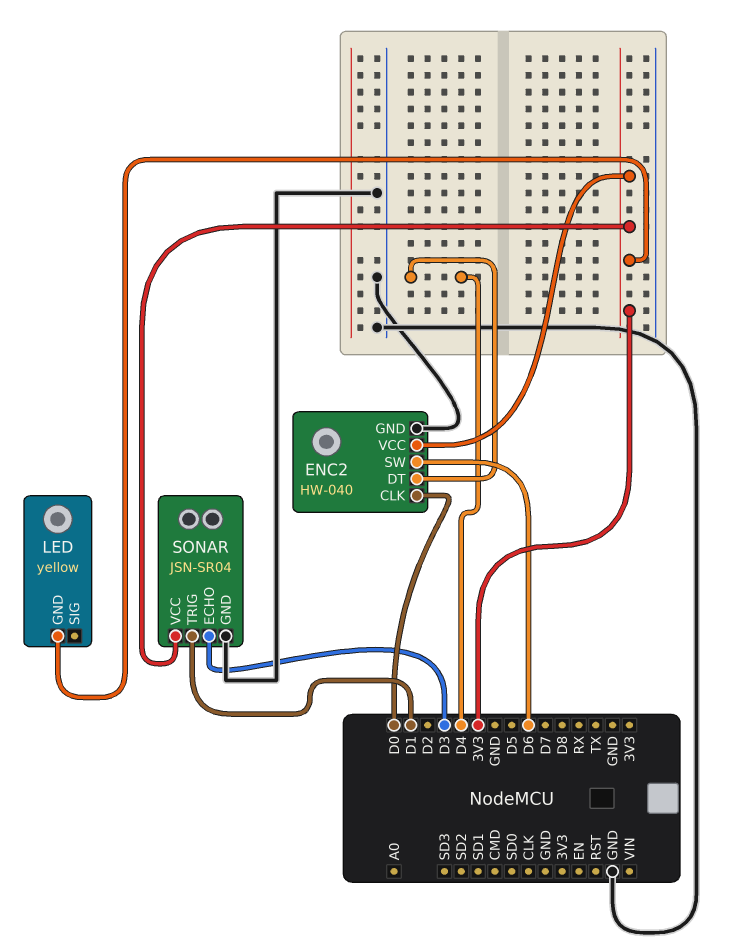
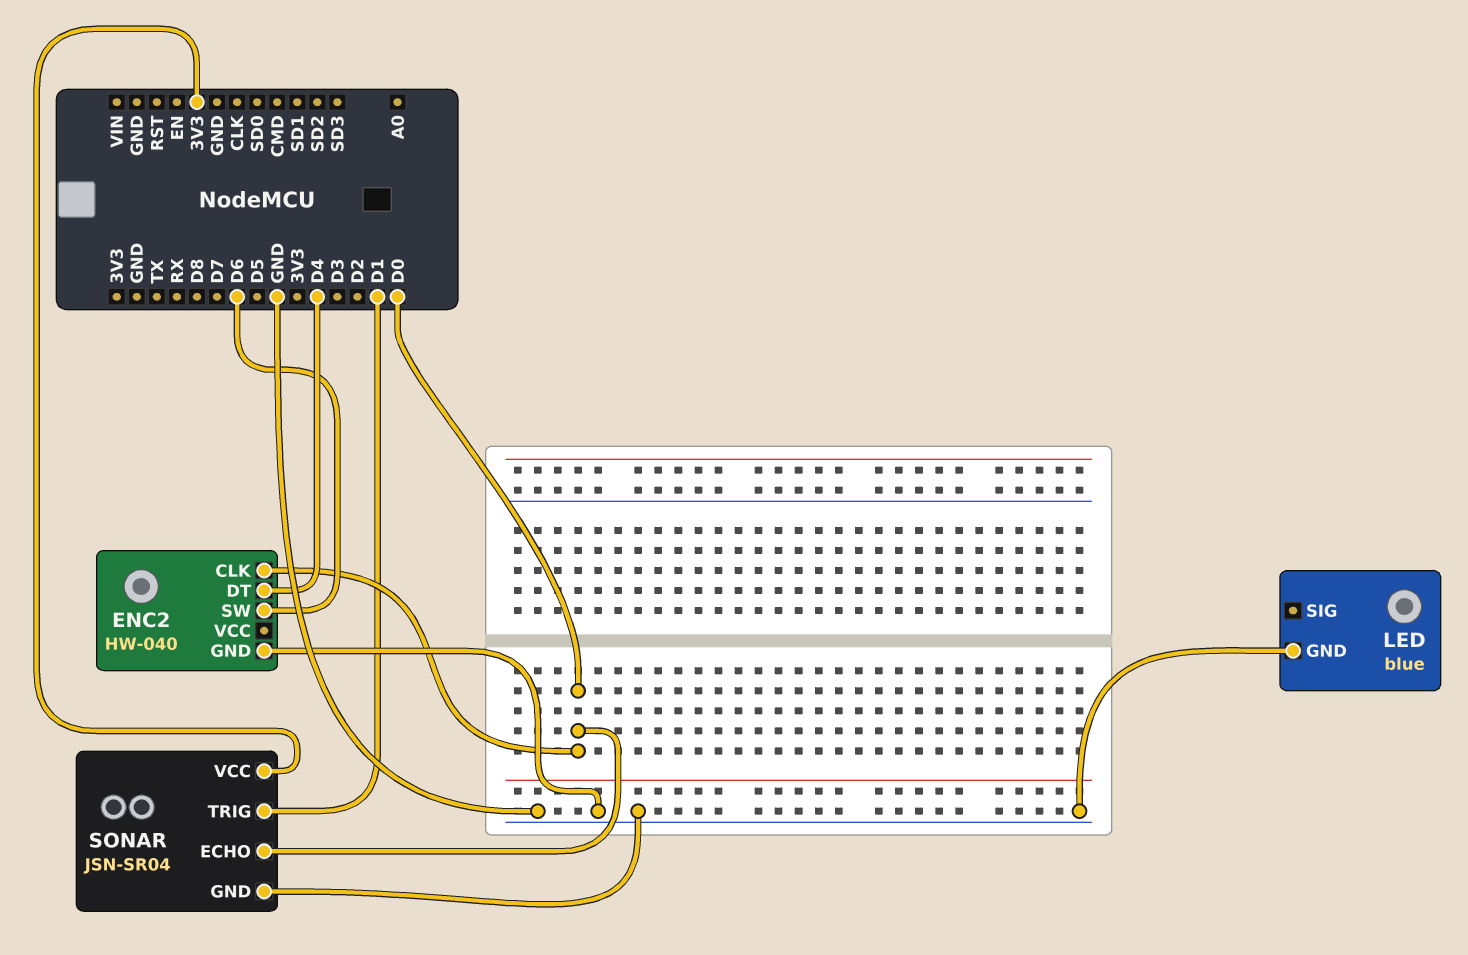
ENC2 pin VCC: 3V3 -> none
LED: yellow -> blue
LED pin GND: 3V3 -> GND
SONAR pin ECHO: D3 -> D0

